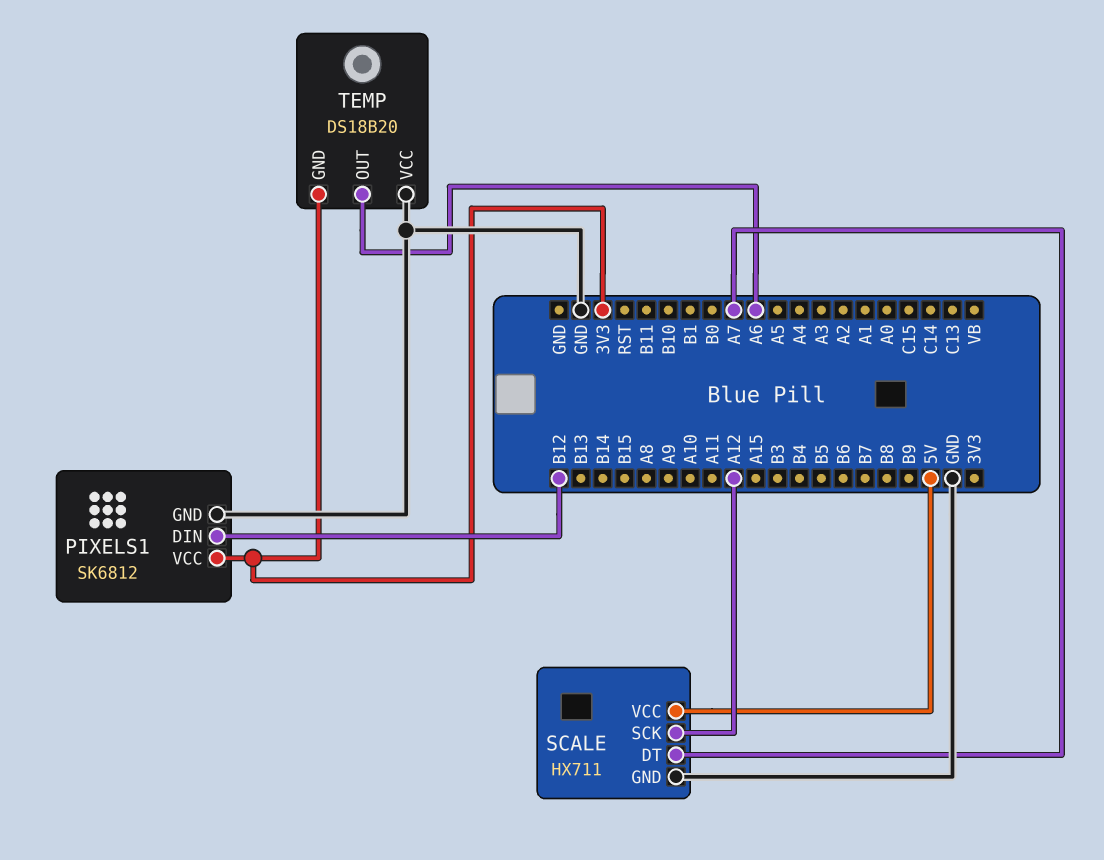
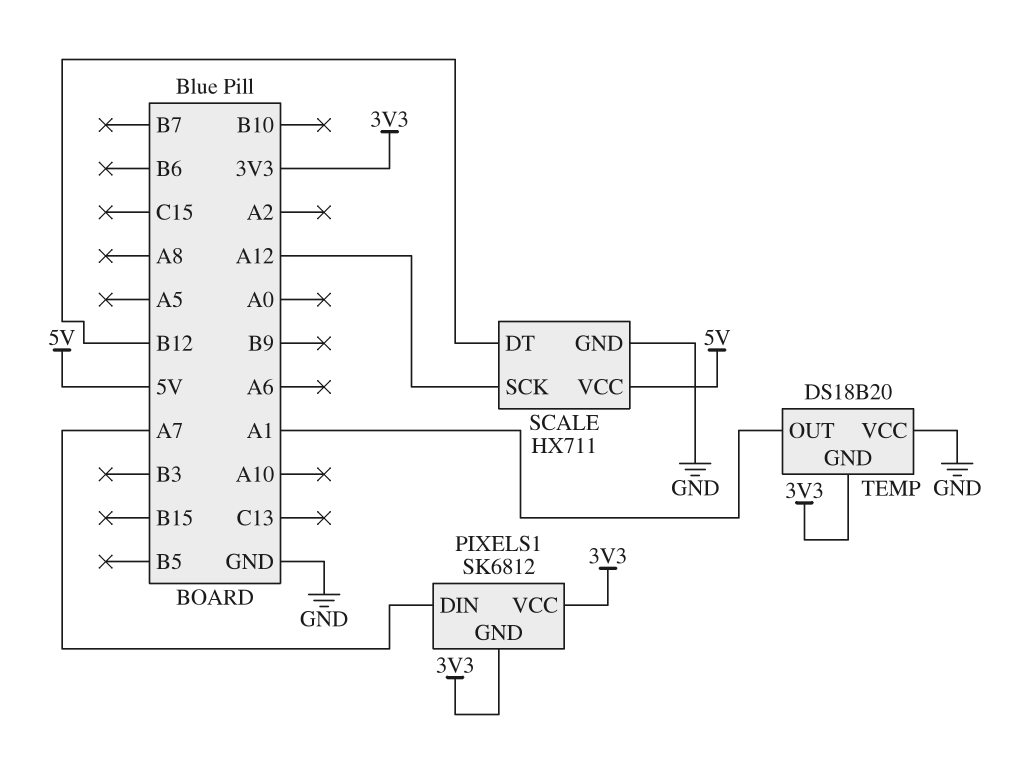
PIXELS1 pin DIN: B12 -> A7
PIXELS1 pin GND: GND -> 3V3
SCALE pin DT: A7 -> B12
TEMP pin OUT: A6 -> A1

